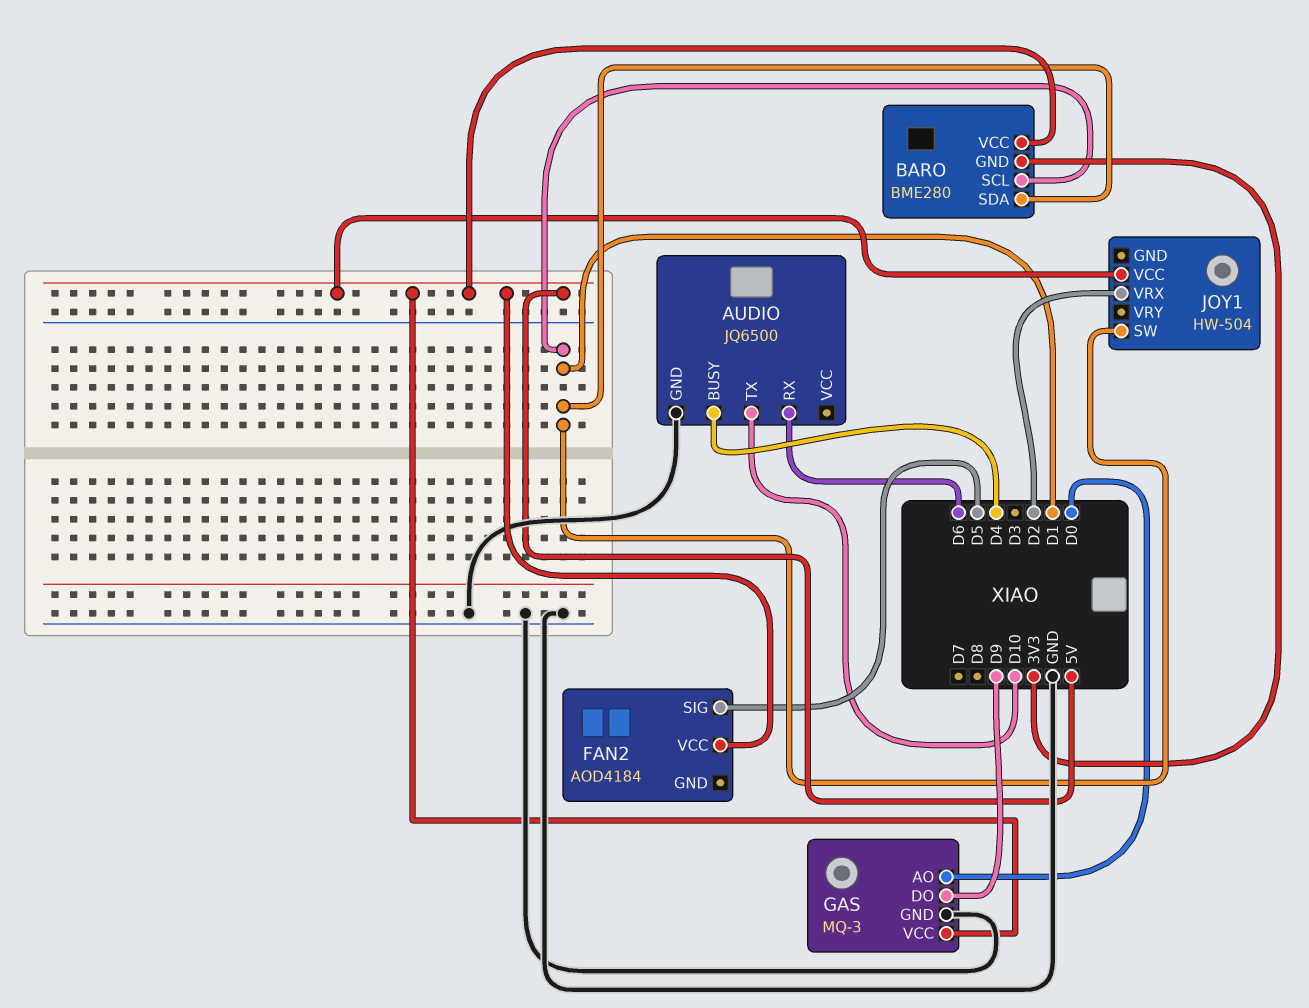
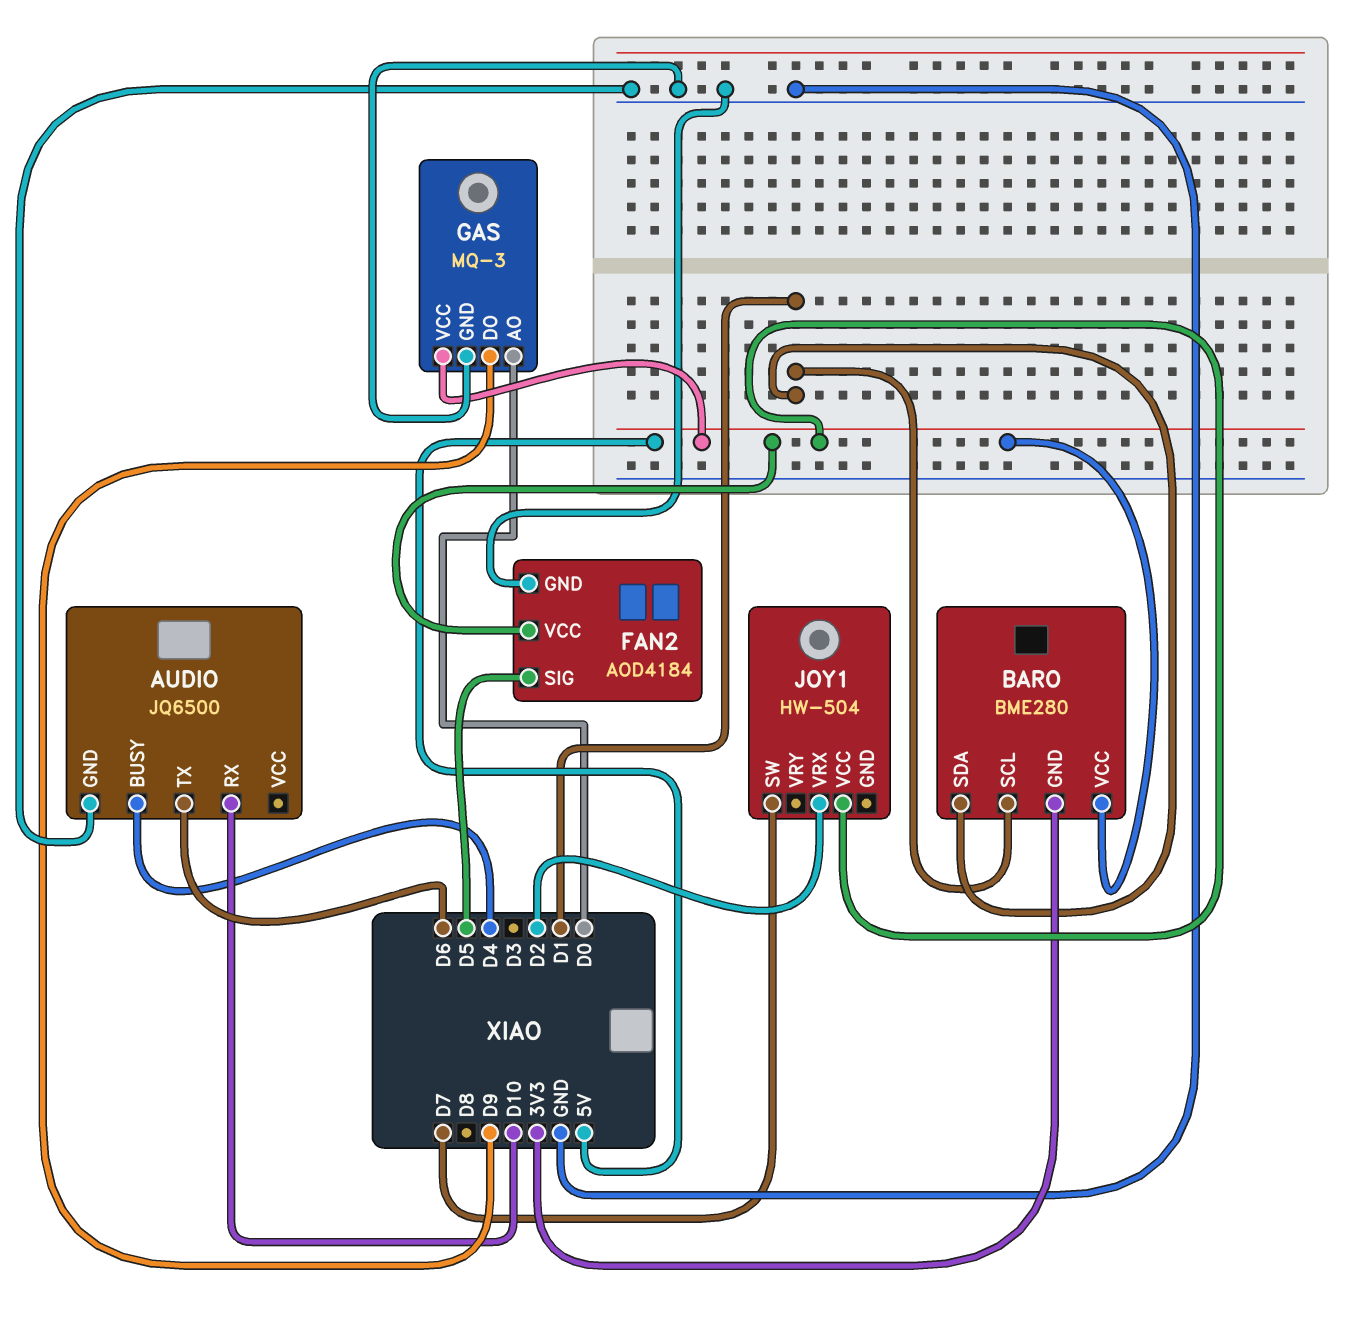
AUDIO pin RX: D6 -> D10
AUDIO pin TX: D10 -> D6
FAN2 pin GND: none -> GND
JOY1 pin SW: D1 -> D7

